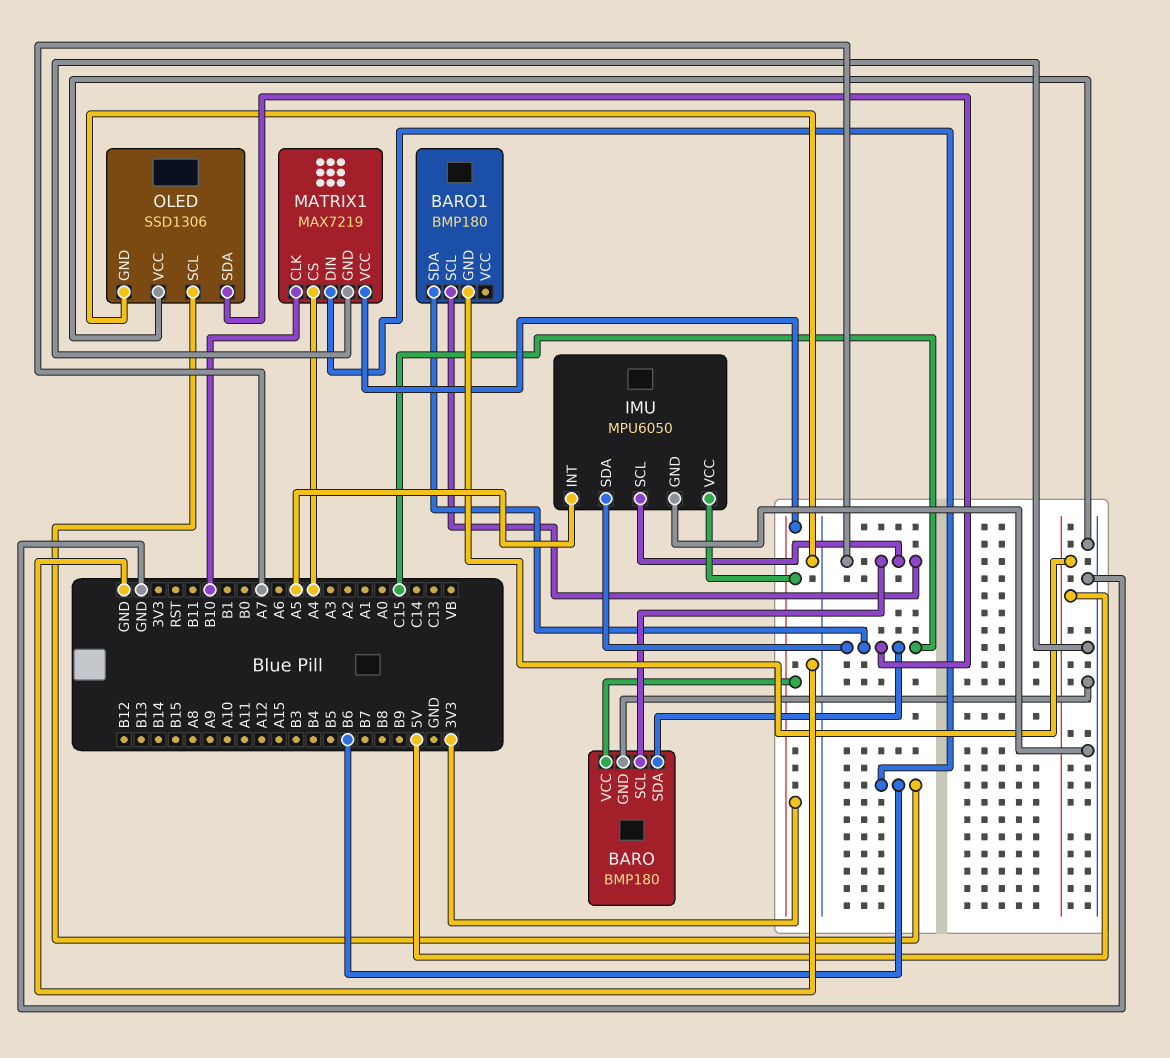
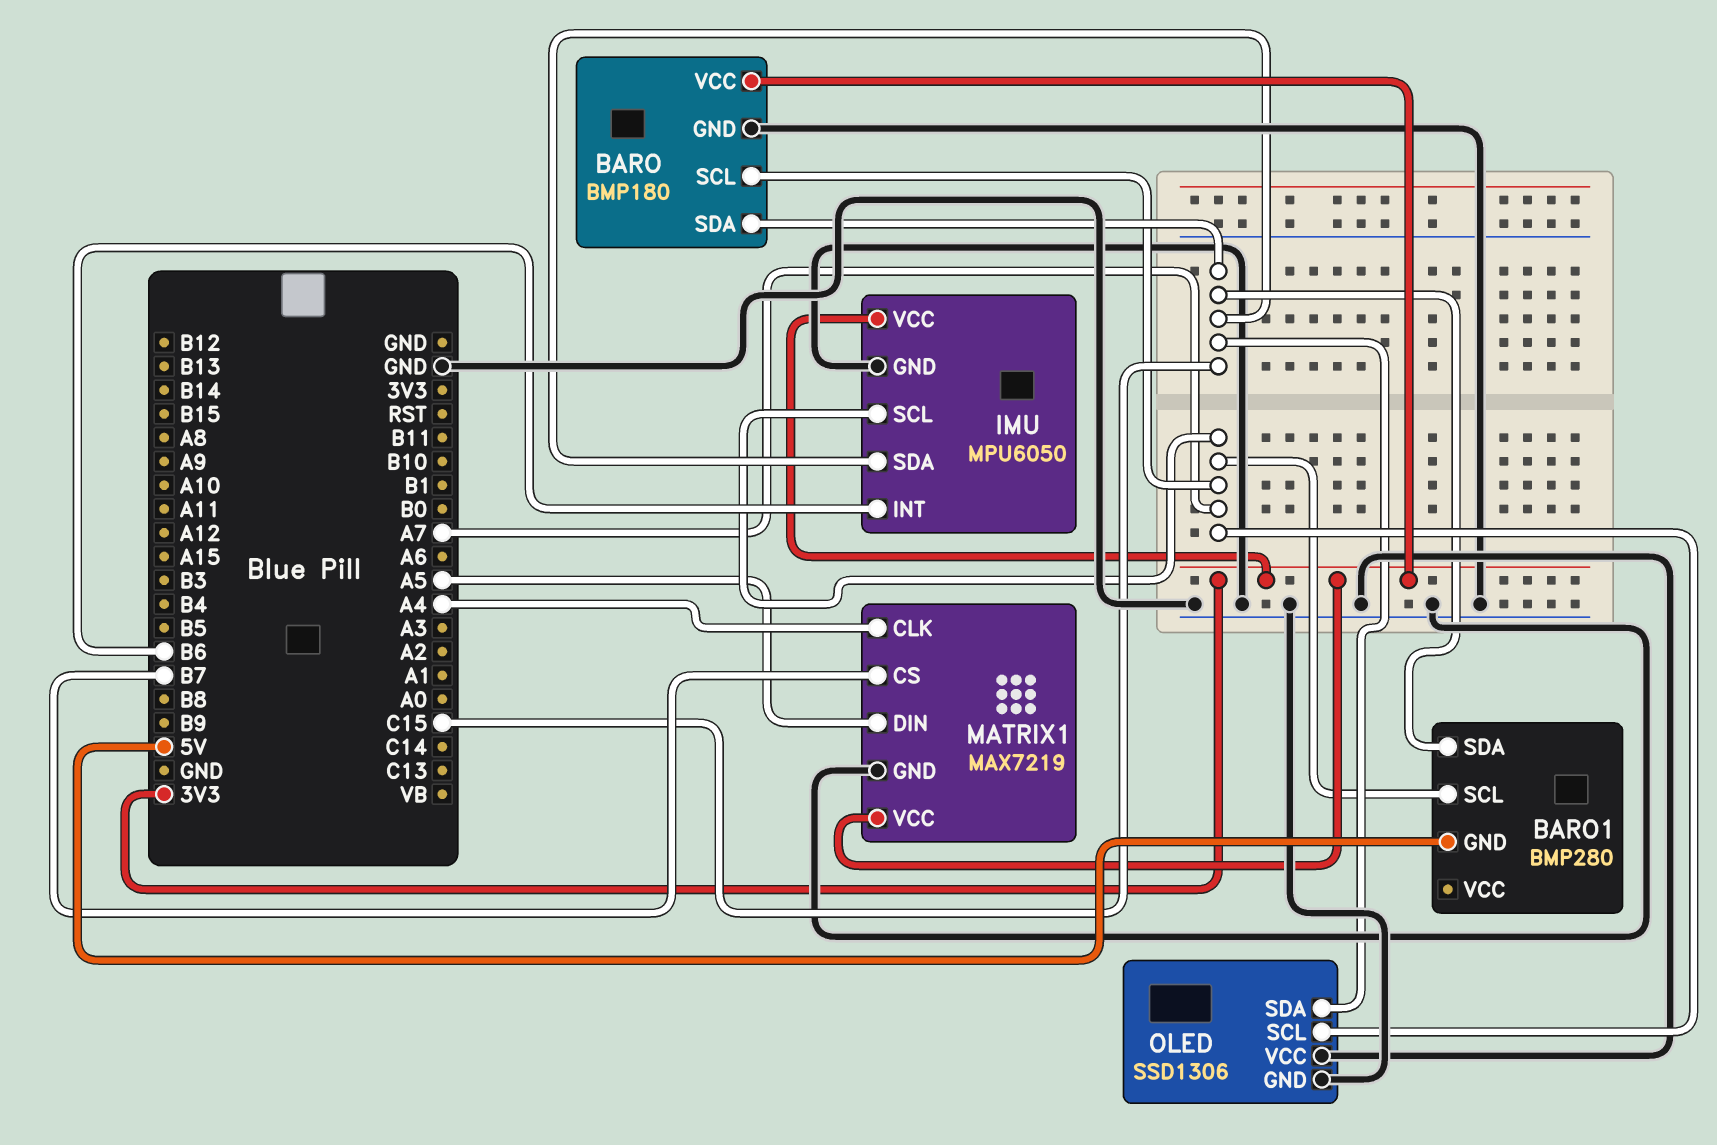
BARO1: BMP180 -> BMP280
IMU pin INT: A5 -> B6
MATRIX1 pin CLK: B10 -> A4
MATRIX1 pin CS: A4 -> B7
MATRIX1 pin DIN: B6 -> A5
OLED pin SCL: B6 -> A7

